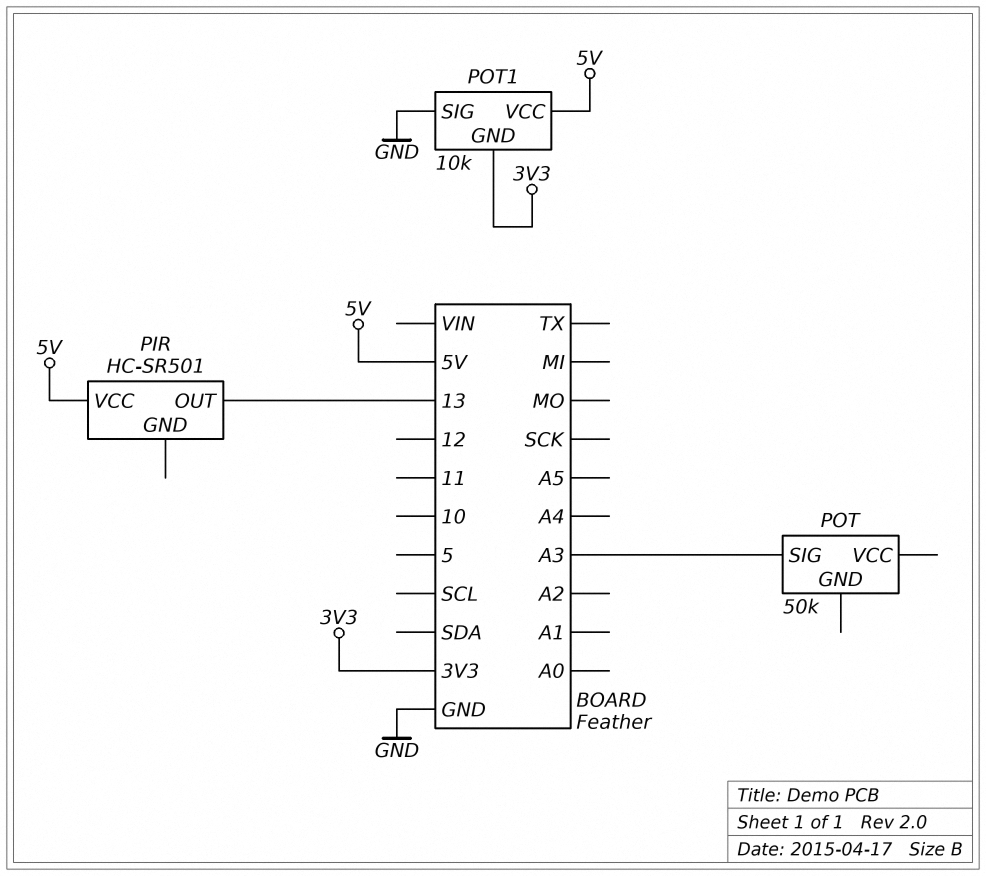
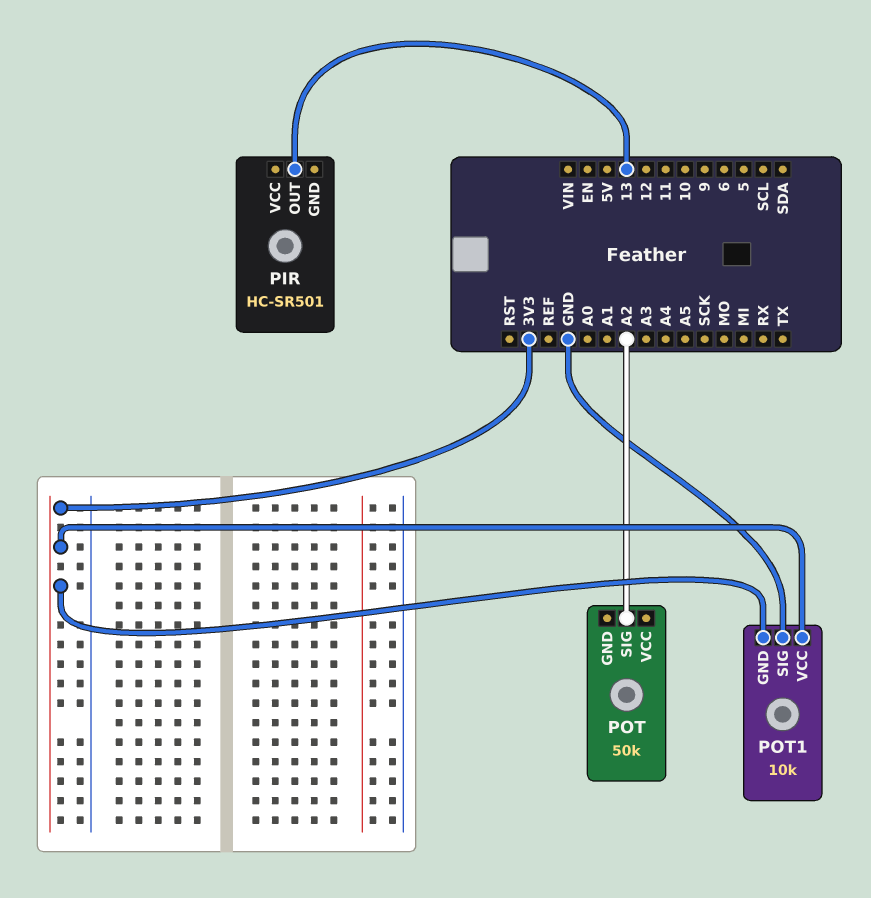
PIR pin VCC: 5V -> none
POT pin SIG: A3 -> A2
POT1 pin VCC: 5V -> 3V3

